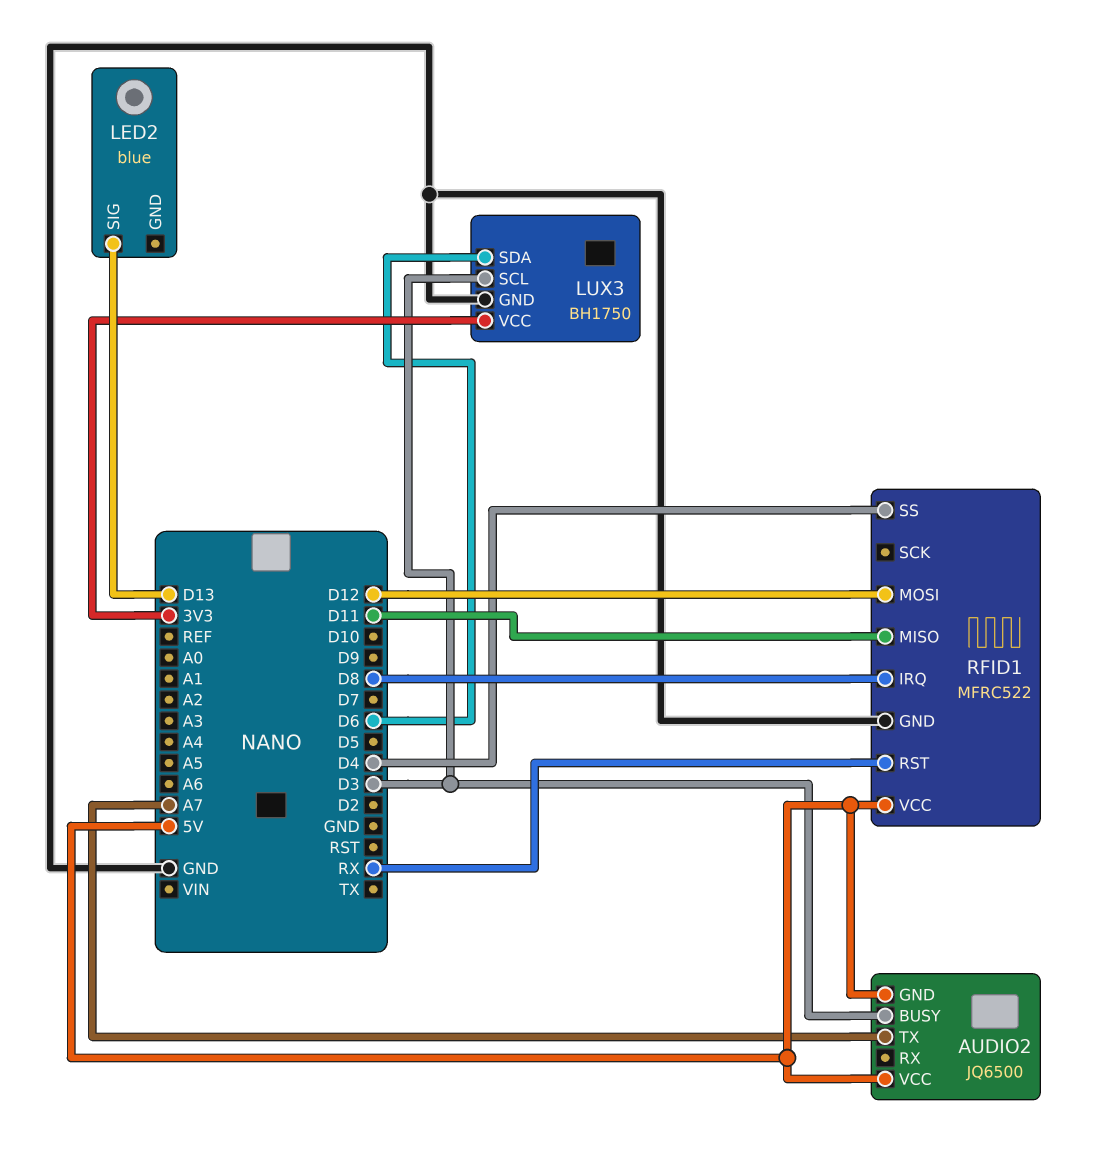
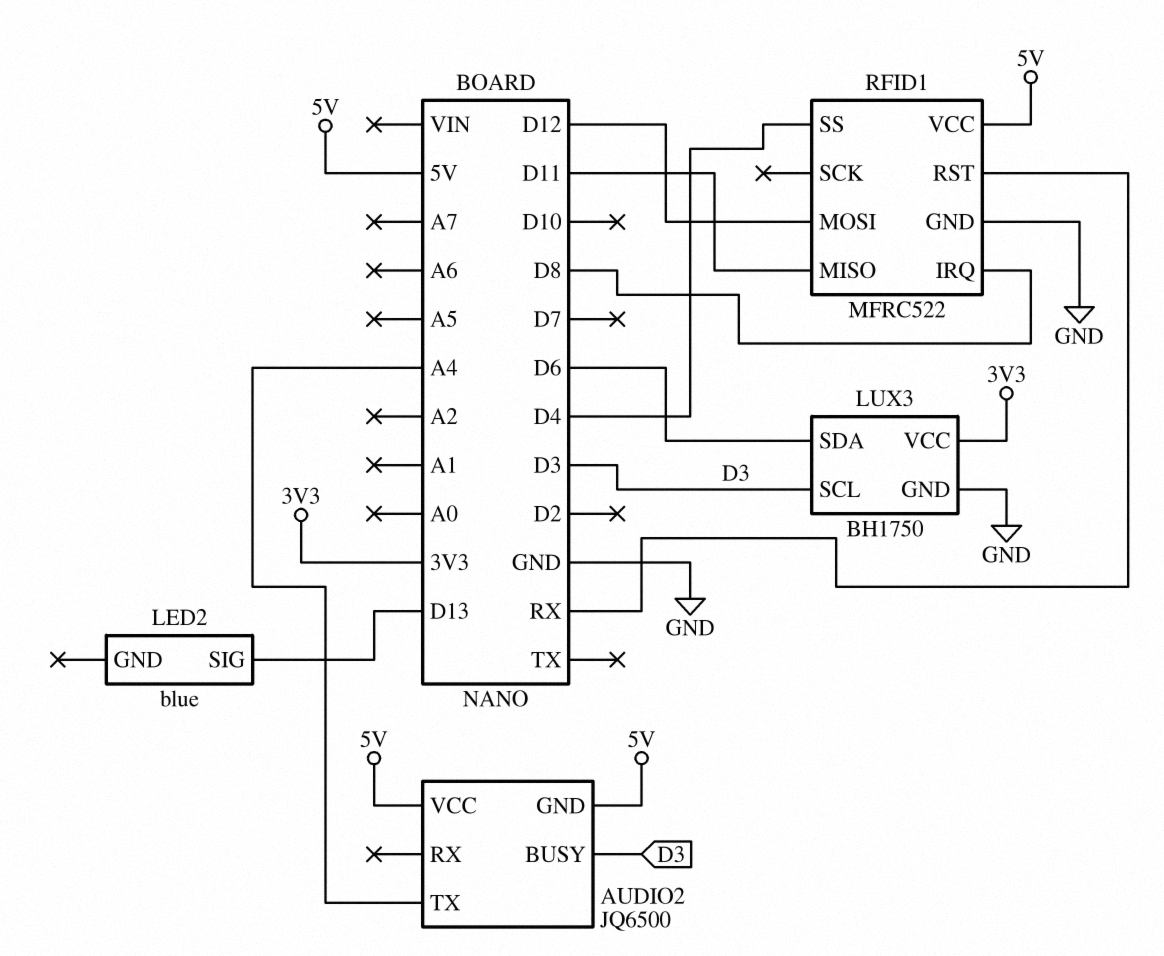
AUDIO2 pin TX: A7 -> A4

